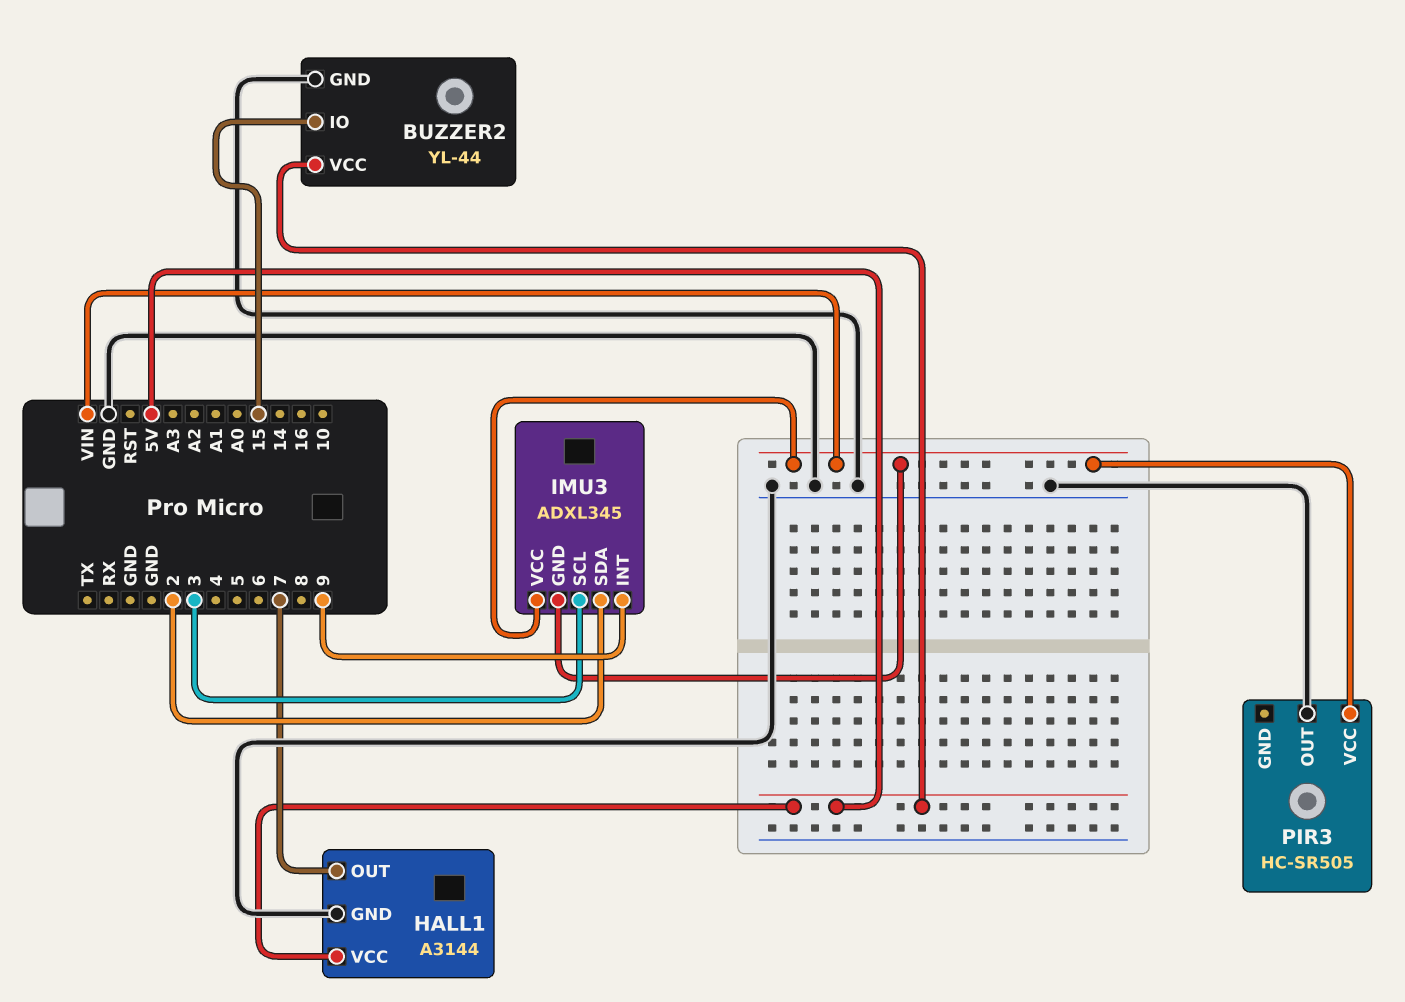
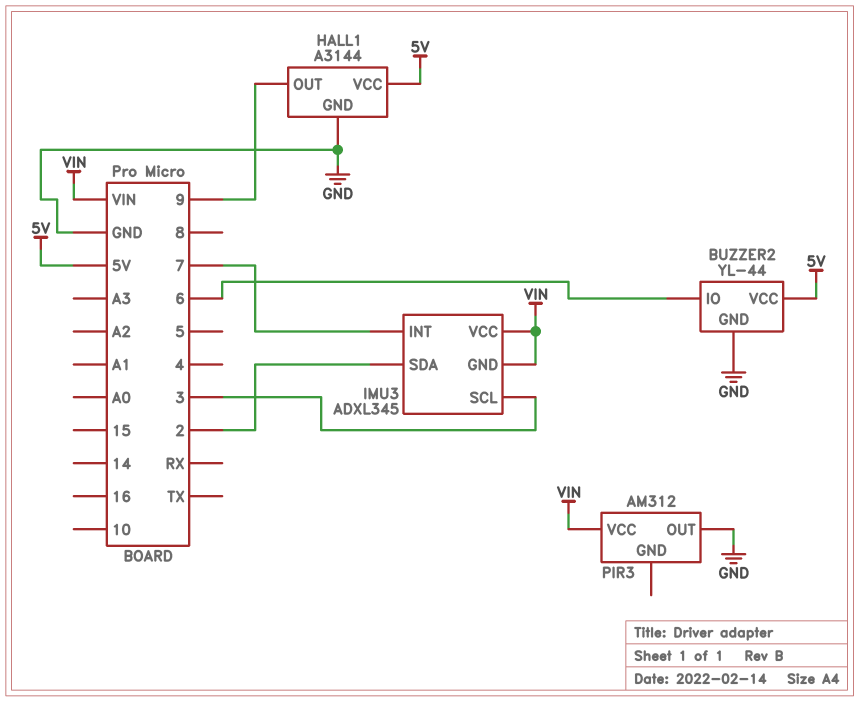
BUZZER2 pin IO: 15 -> 6
HALL1 pin OUT: 7 -> 9
IMU3 pin INT: 9 -> 7
PIR3: HC-SR505 -> AM312

